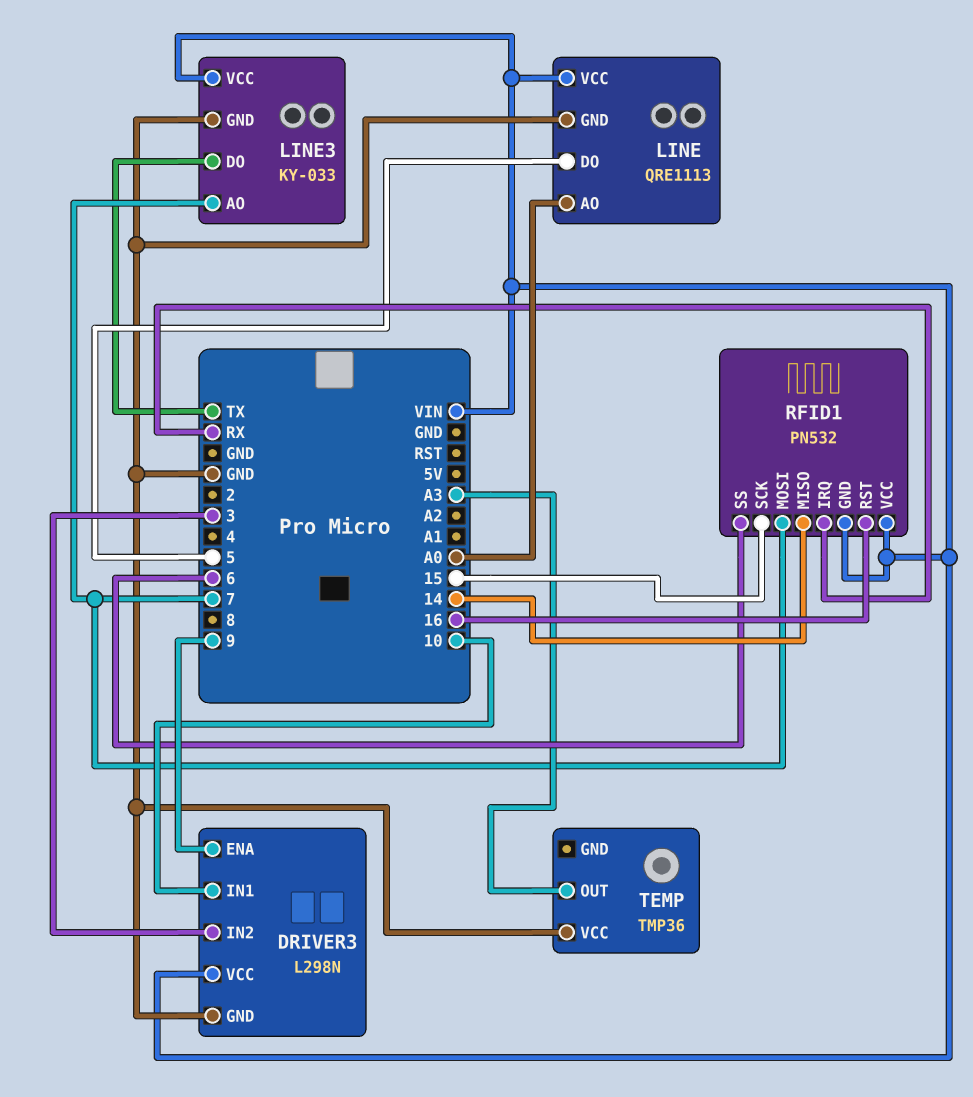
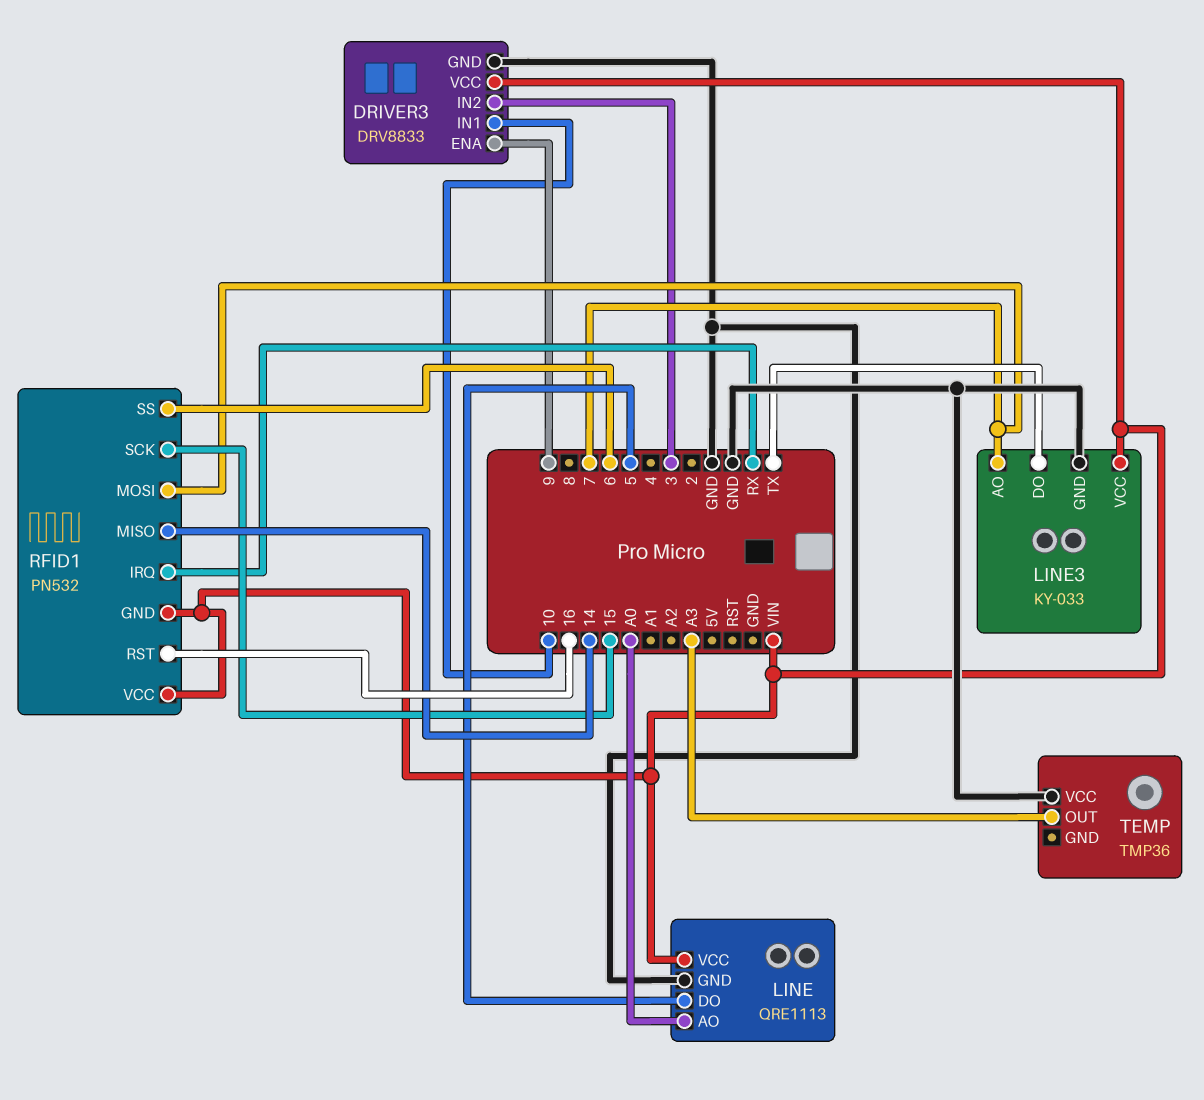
DRIVER3: L298N -> DRV8833

